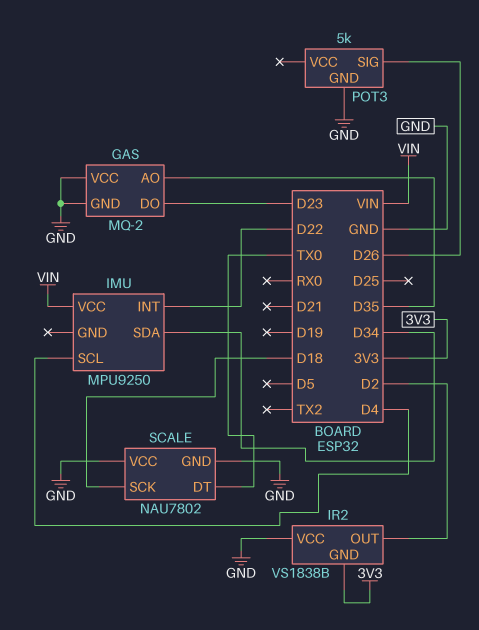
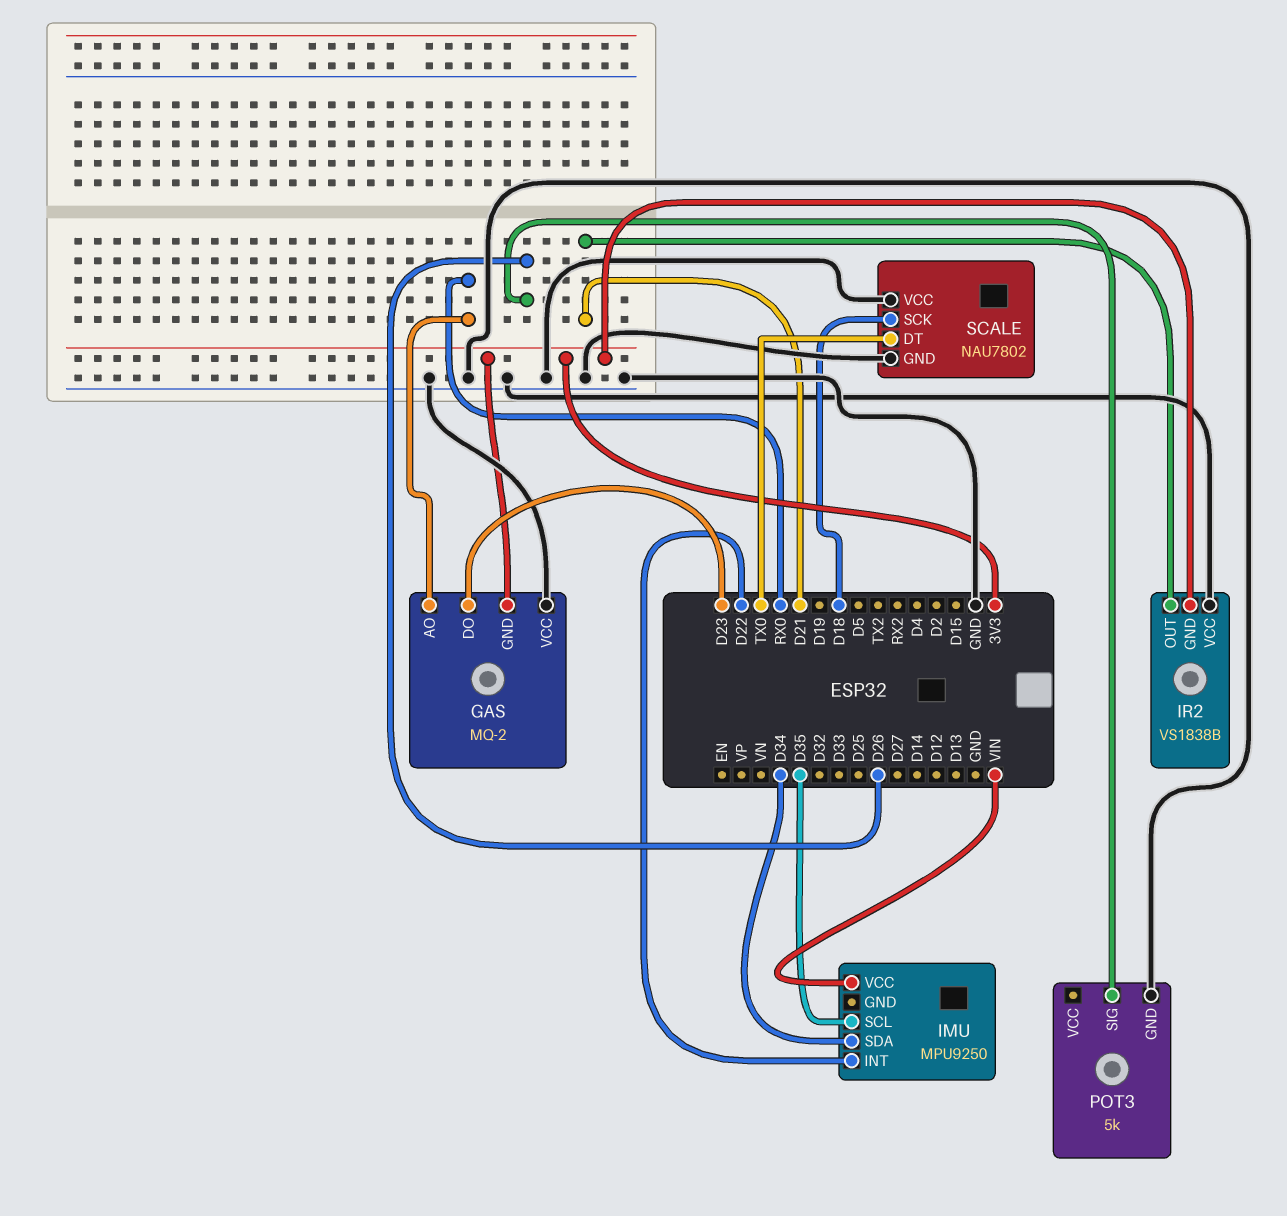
GAS pin AO: D35 -> RX0
GAS pin GND: GND -> 3V3
IMU pin SCL: D4 -> D35
IR2 pin OUT: D2 -> D21

